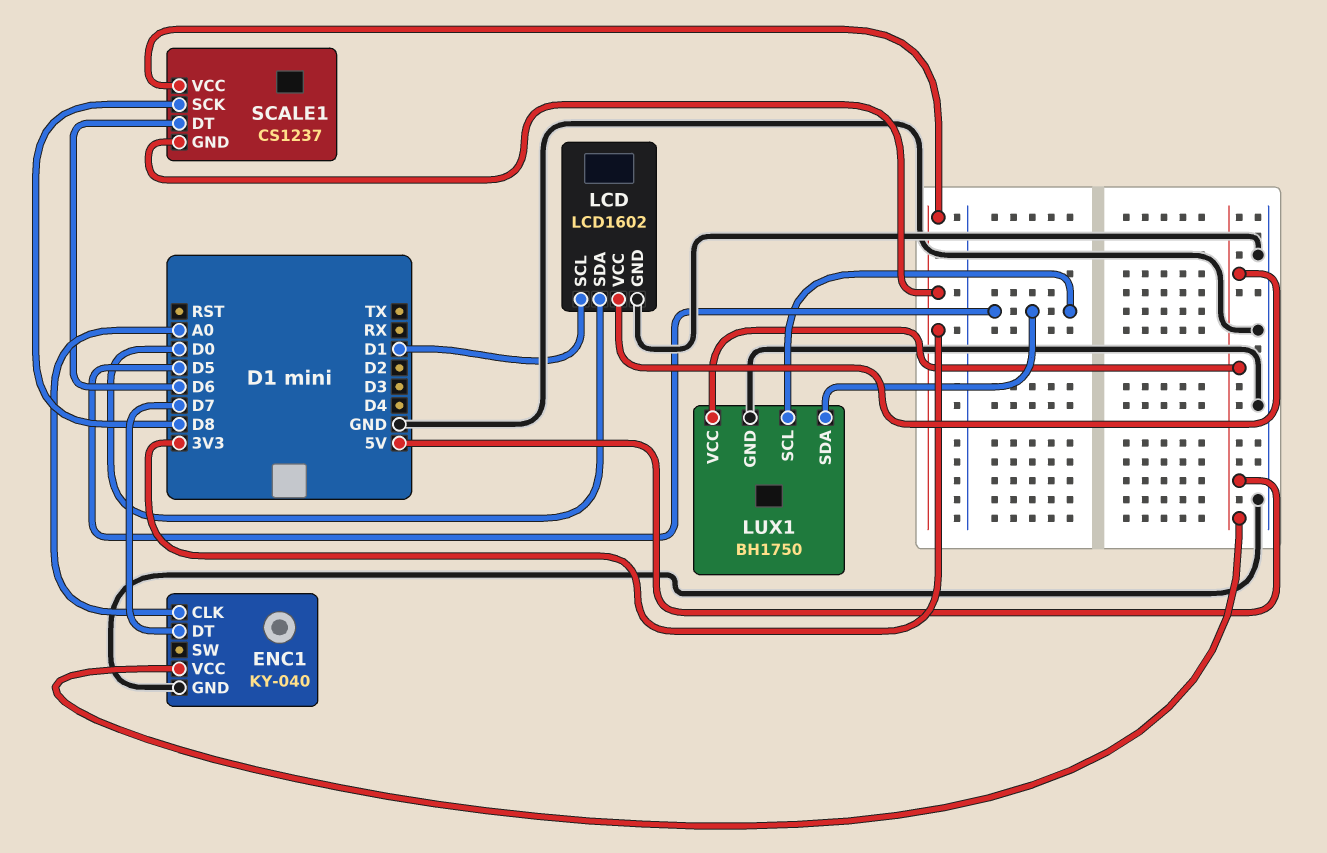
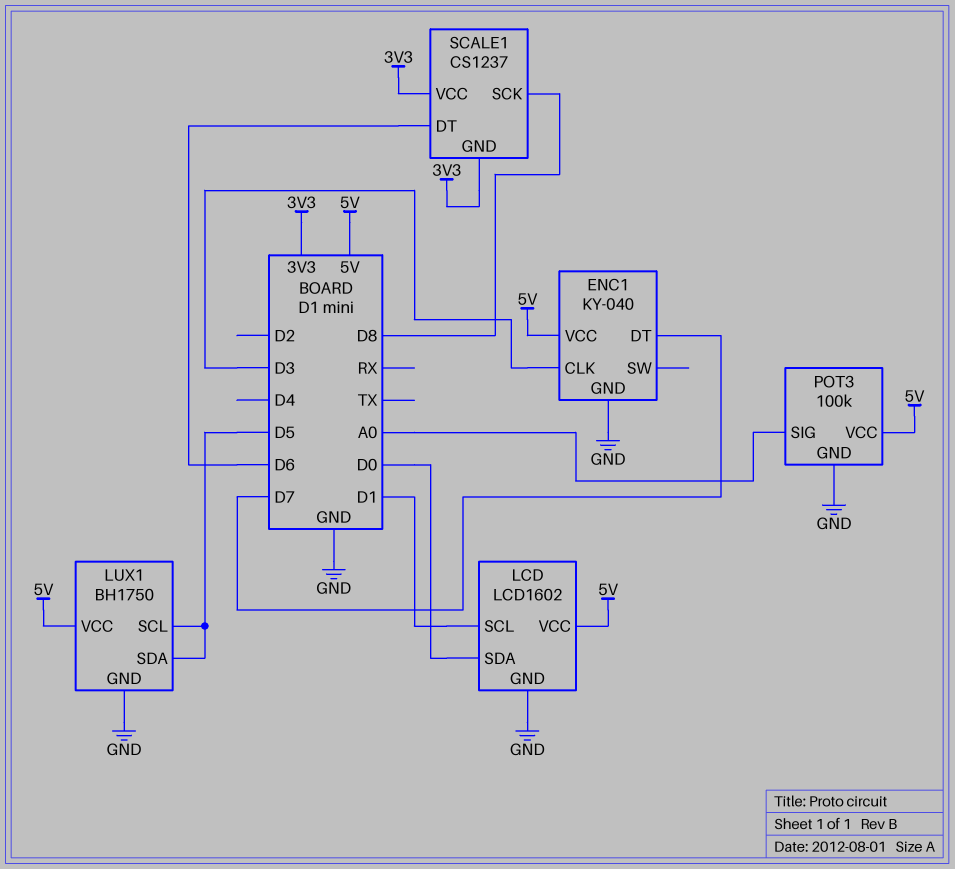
ENC1 pin CLK: A0 -> D3
POT3: none -> 100k
POT3 pin GND: none -> GND
POT3 pin SIG: none -> A0
POT3 pin VCC: none -> 5V

